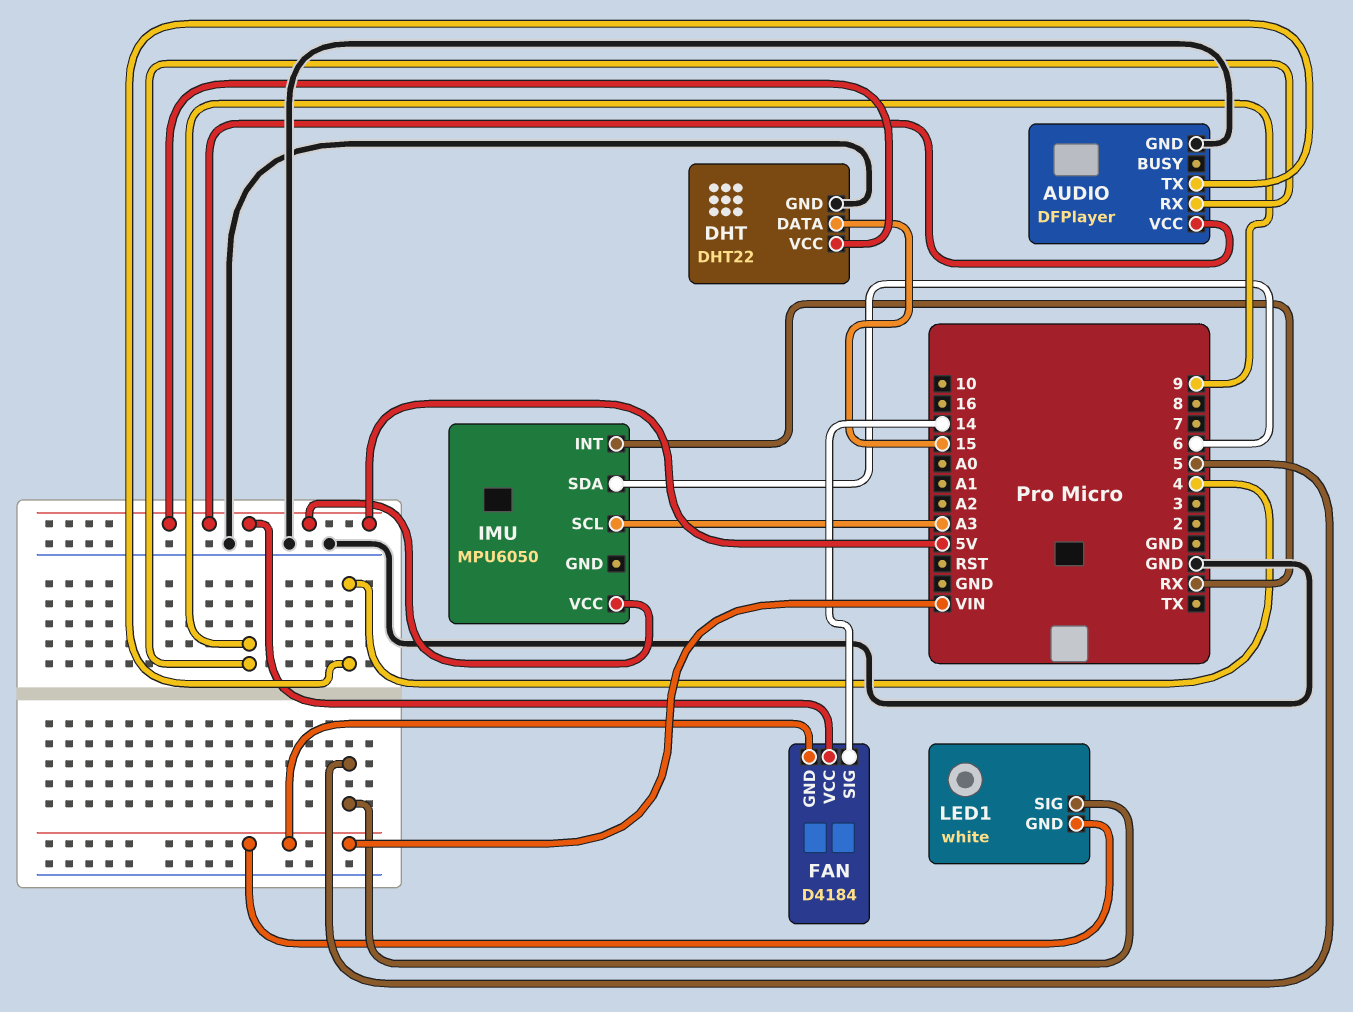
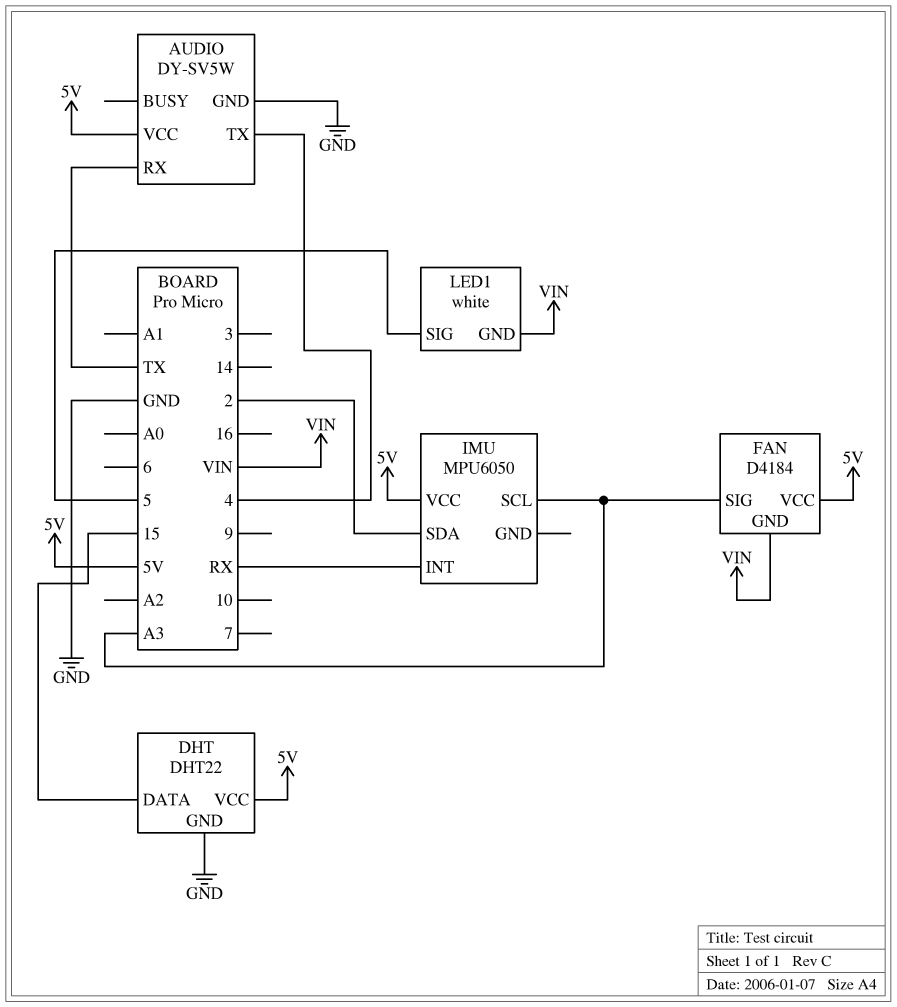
AUDIO: DFPlayer -> DY-SV5W
AUDIO pin RX: 9 -> TX
FAN pin SIG: 14 -> A3
IMU pin SDA: 6 -> 2

